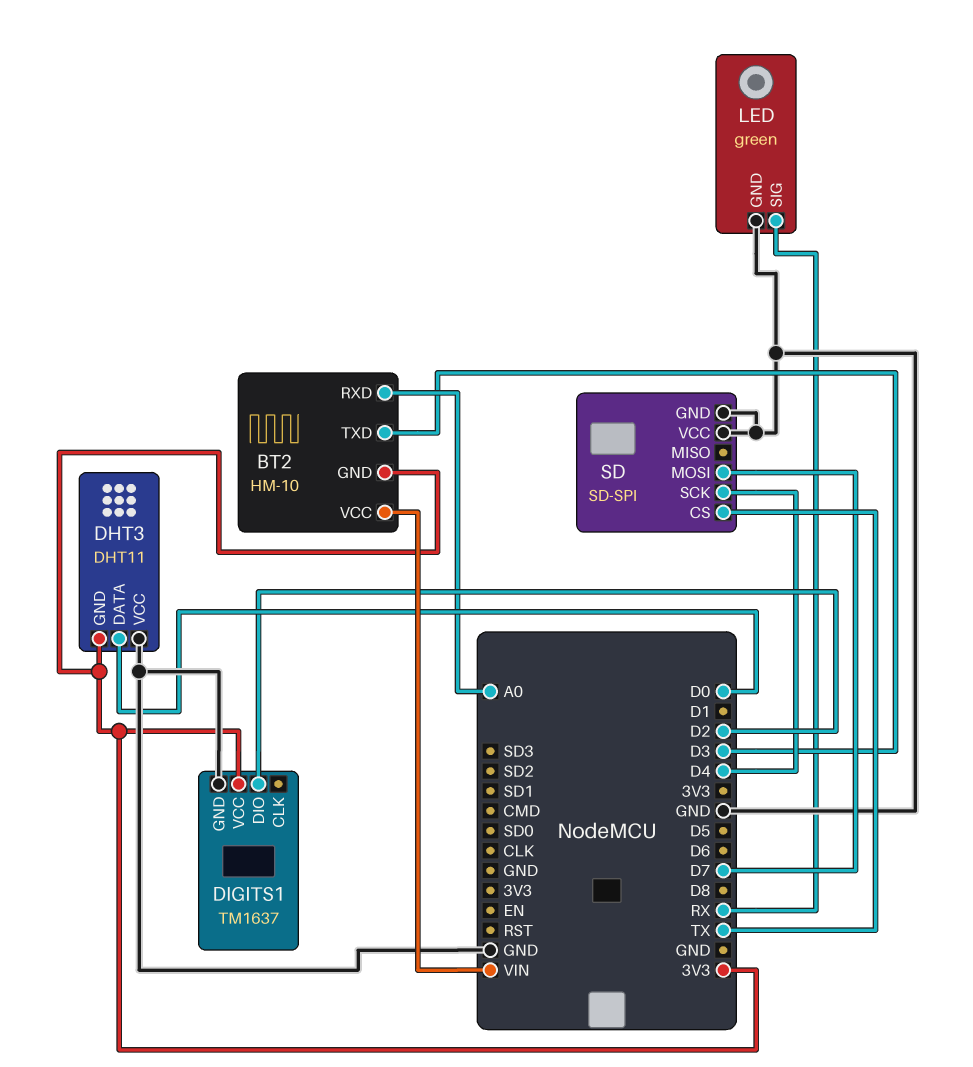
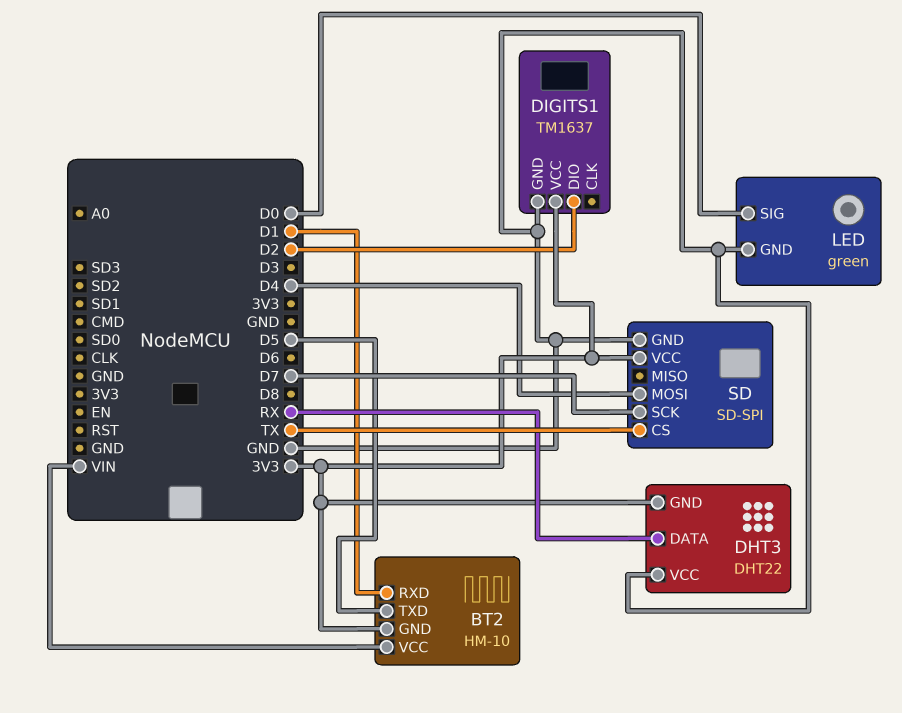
BT2 pin RXD: A0 -> D1
BT2 pin TXD: D3 -> D5
DHT3: DHT11 -> DHT22
DHT3 pin DATA: D0 -> RX
LED pin SIG: RX -> D0
SD pin MOSI: D7 -> D4
SD pin SCK: D4 -> D7
SD pin VCC: GND -> 3V3

